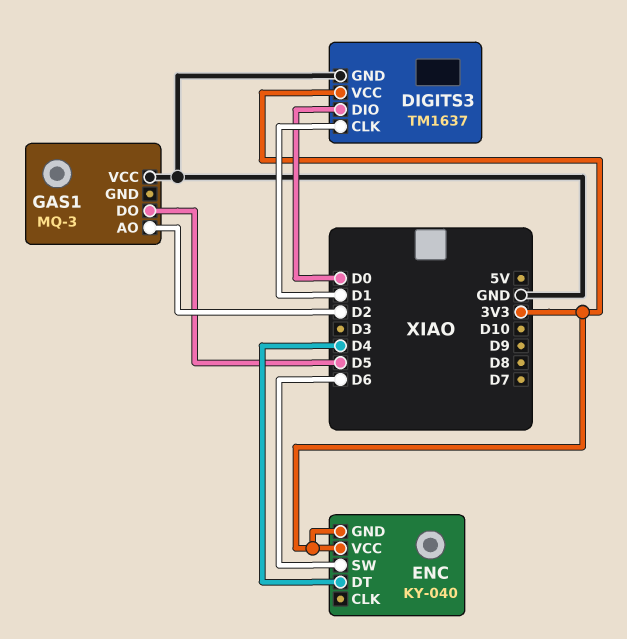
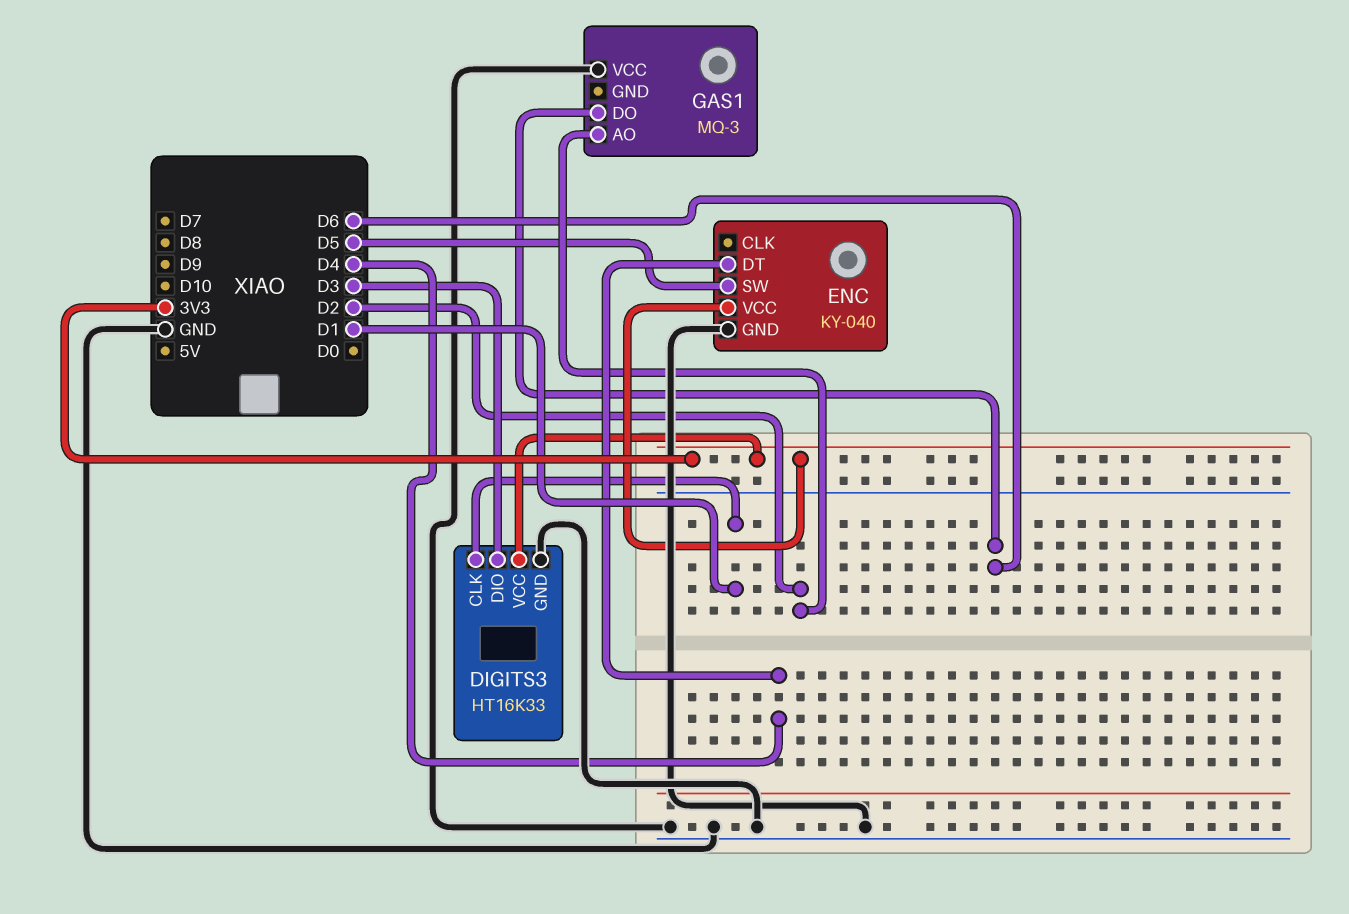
DIGITS3: TM1637 -> HT16K33
DIGITS3 pin DIO: D0 -> D3
ENC pin GND: 3V3 -> GND
ENC pin SW: D6 -> D5
GAS1 pin DO: D5 -> D6

